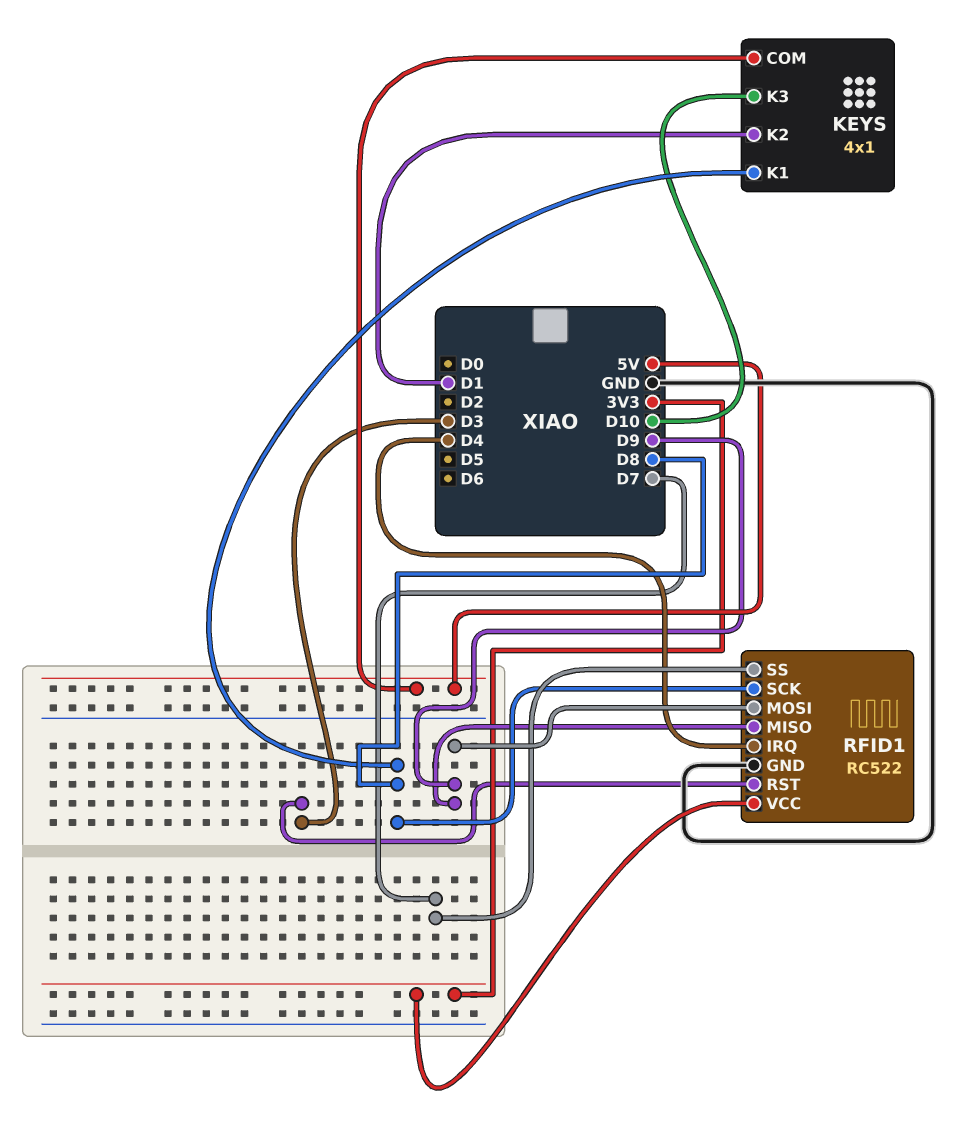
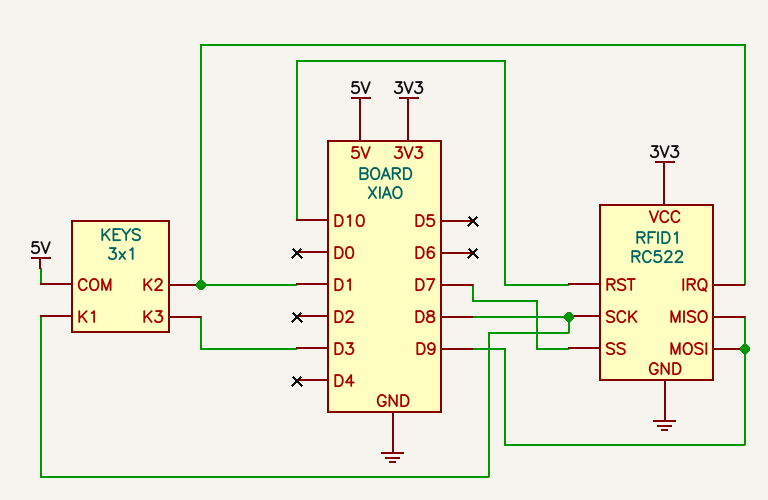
KEYS: 4x1 -> 3x1
KEYS pin K3: D10 -> D3
RFID1 pin IRQ: D4 -> D1
RFID1 pin RST: D3 -> D10

